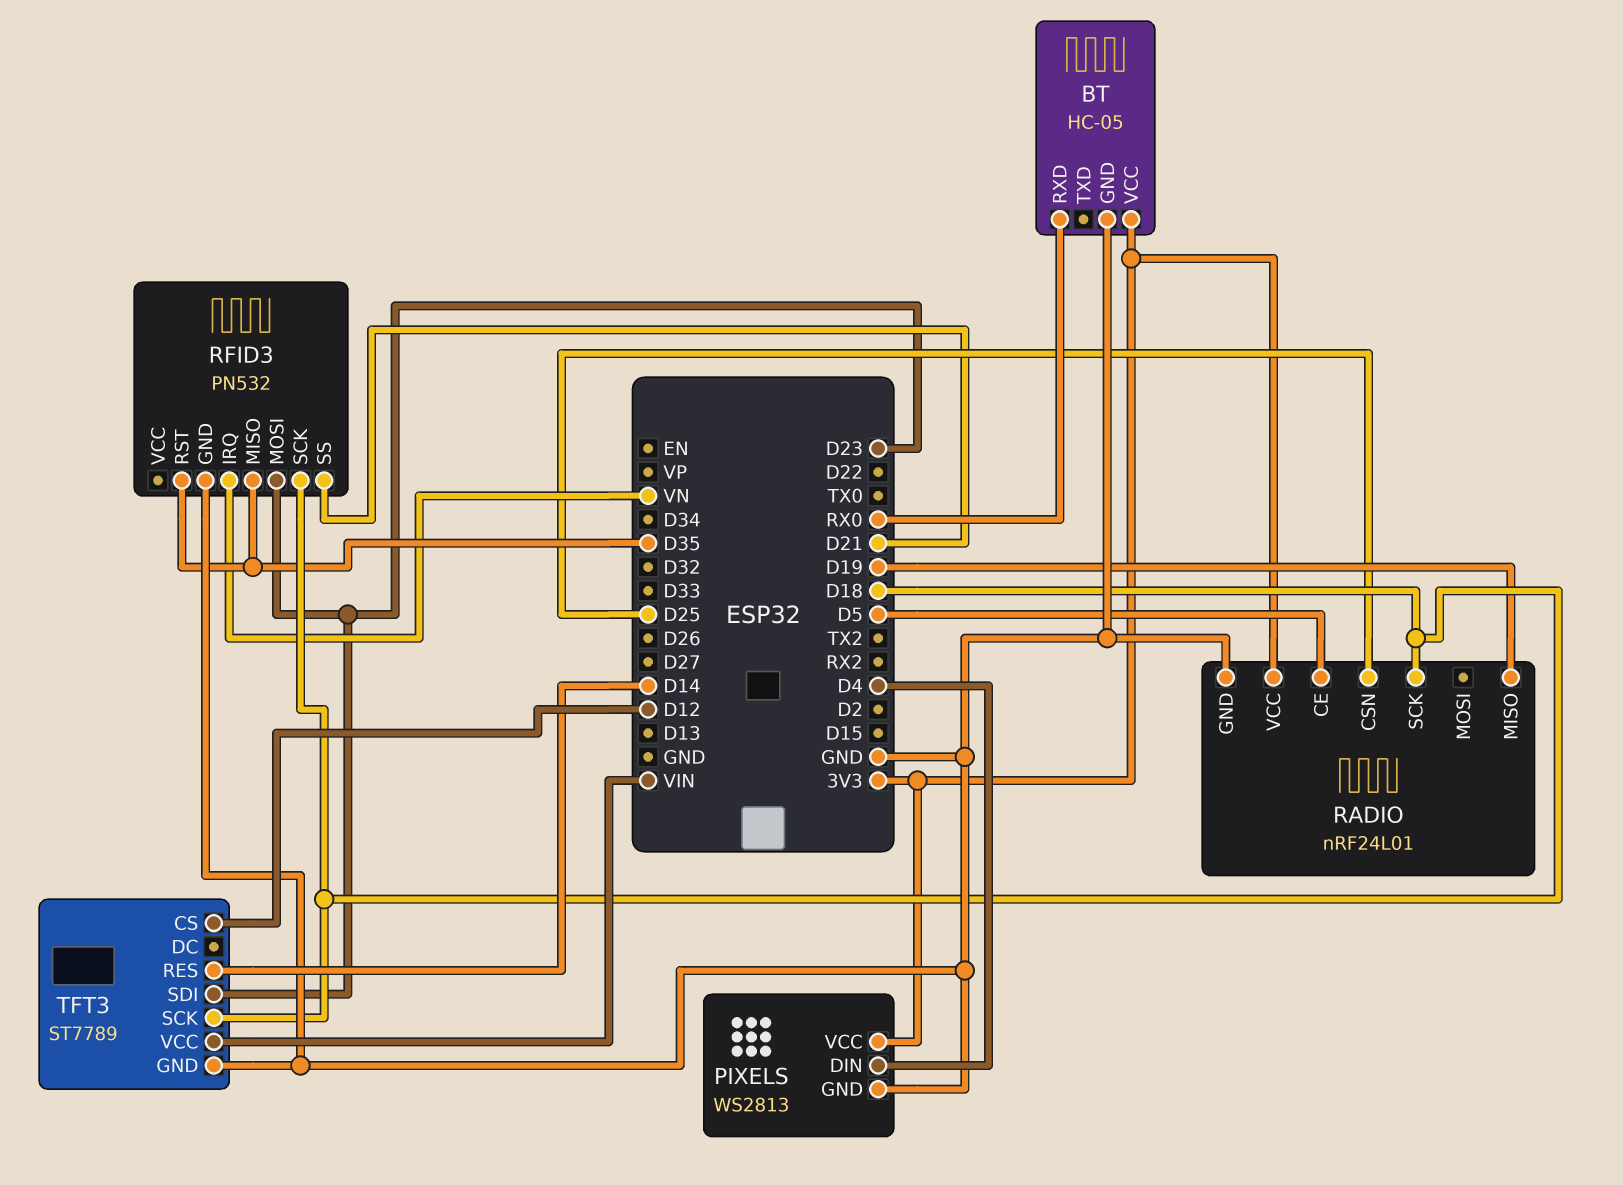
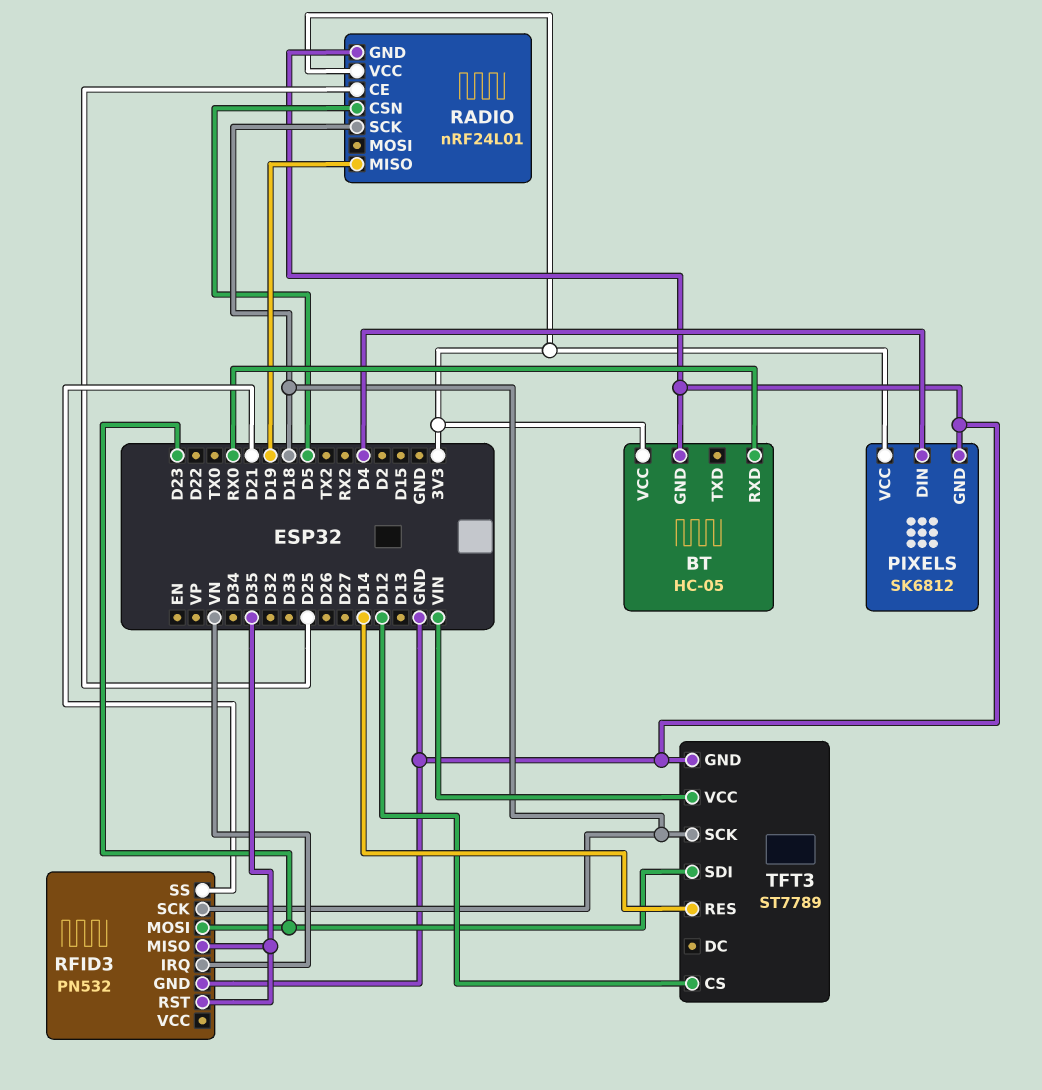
PIXELS: WS2813 -> SK6812
RADIO pin CE: D5 -> D25
RADIO pin CSN: D25 -> D5

